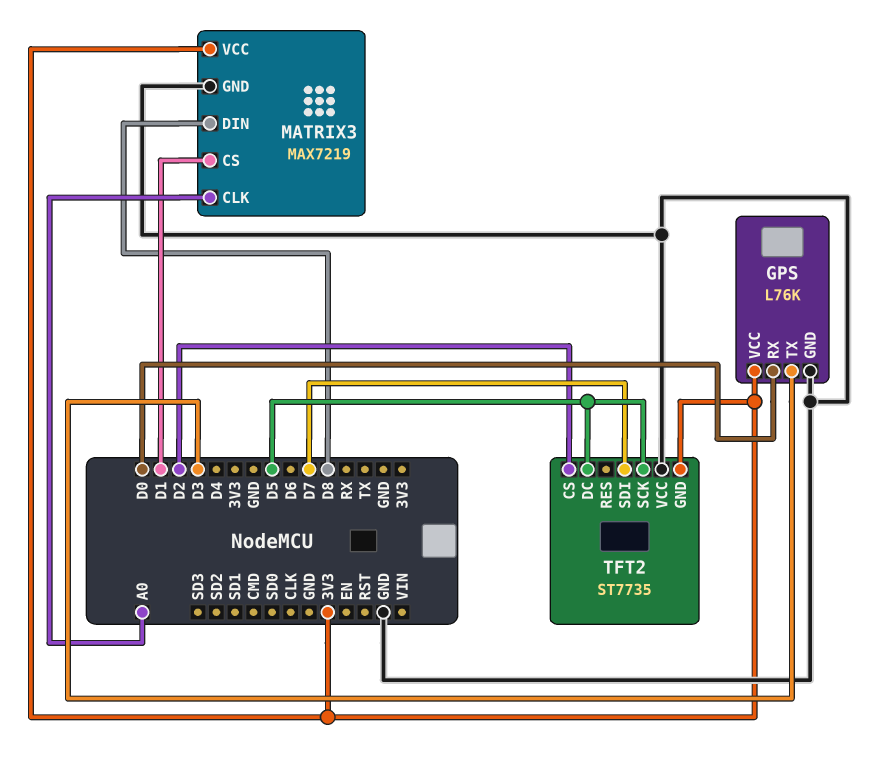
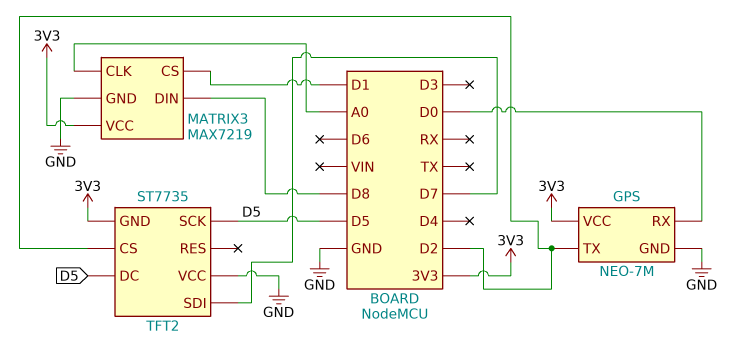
GPS: L76K -> NEO-7M
GPS pin TX: D3 -> D2

